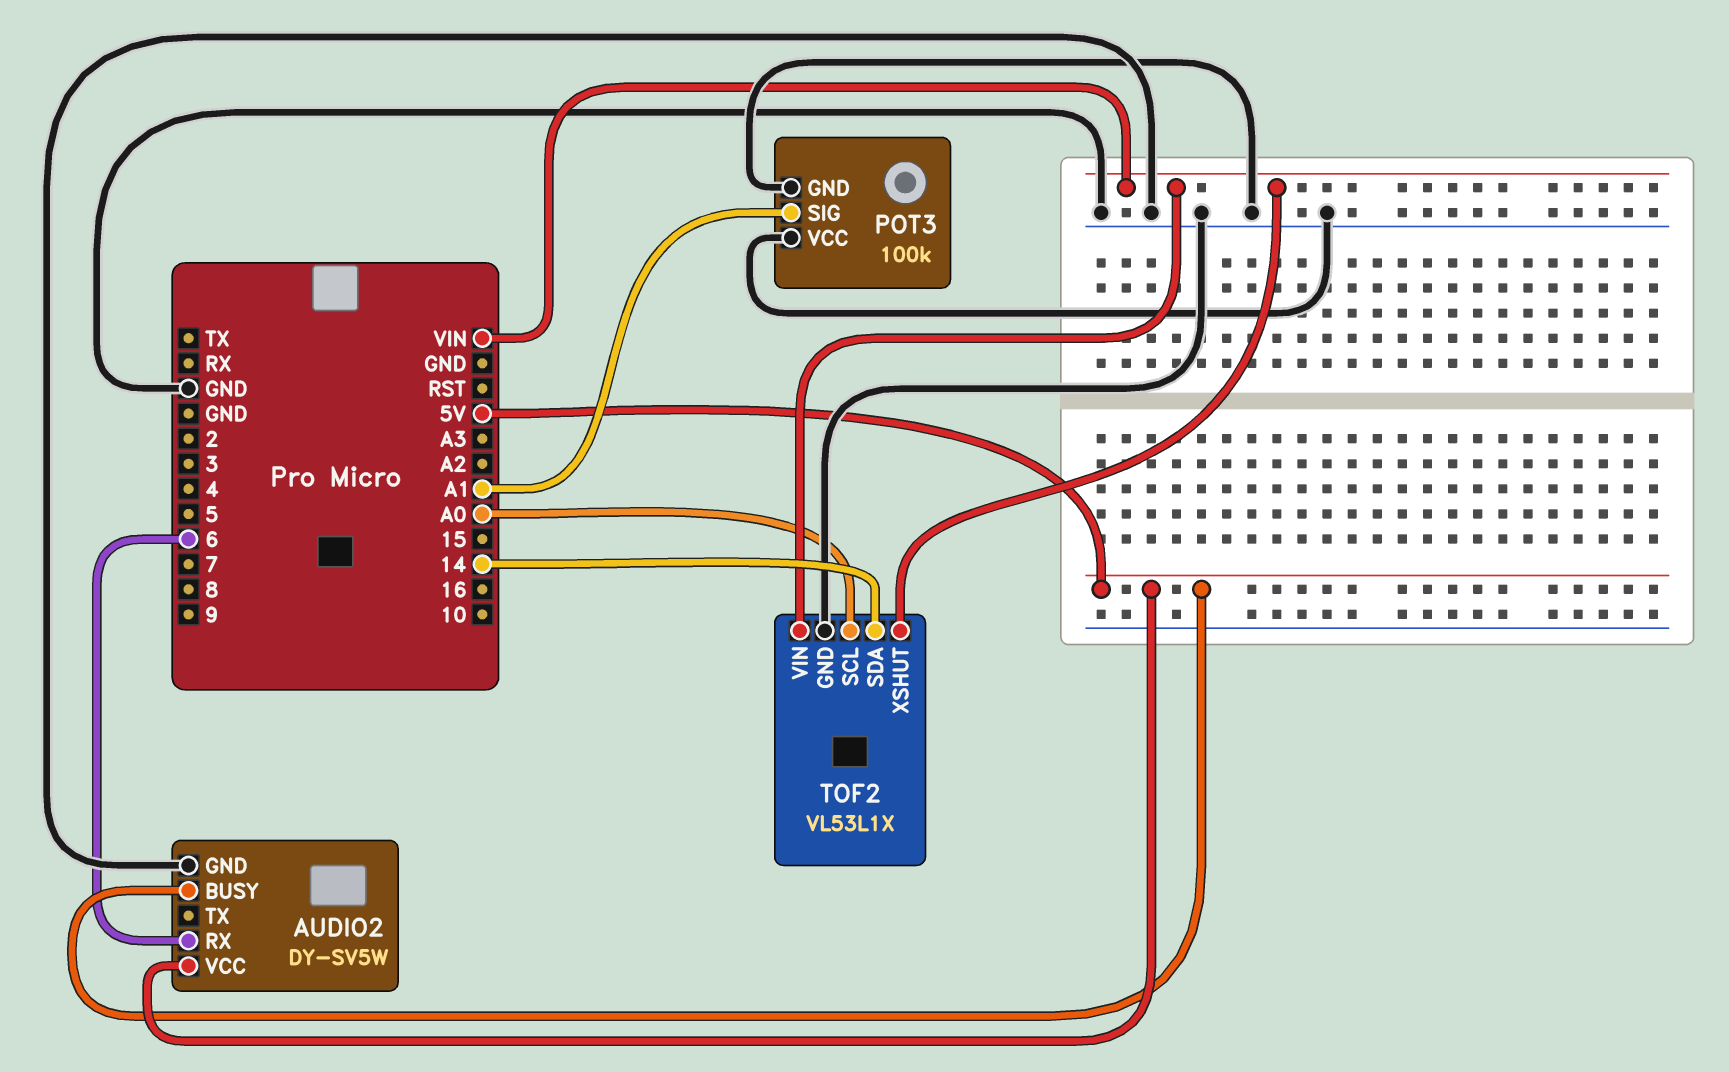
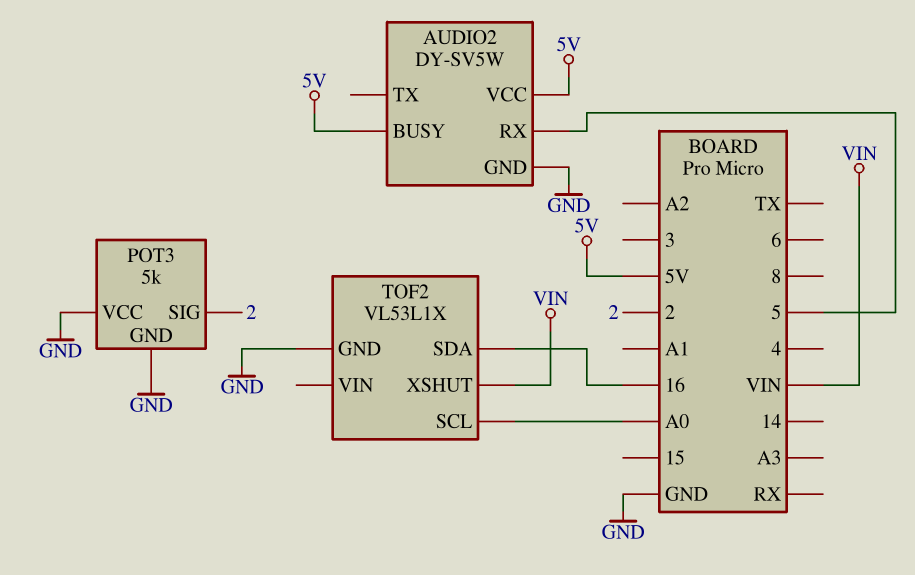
AUDIO2 pin RX: 6 -> 5
POT3: 100k -> 5k
POT3 pin SIG: A1 -> 2
TOF2 pin SDA: 14 -> 16
TOF2 pin VIN: VIN -> none

